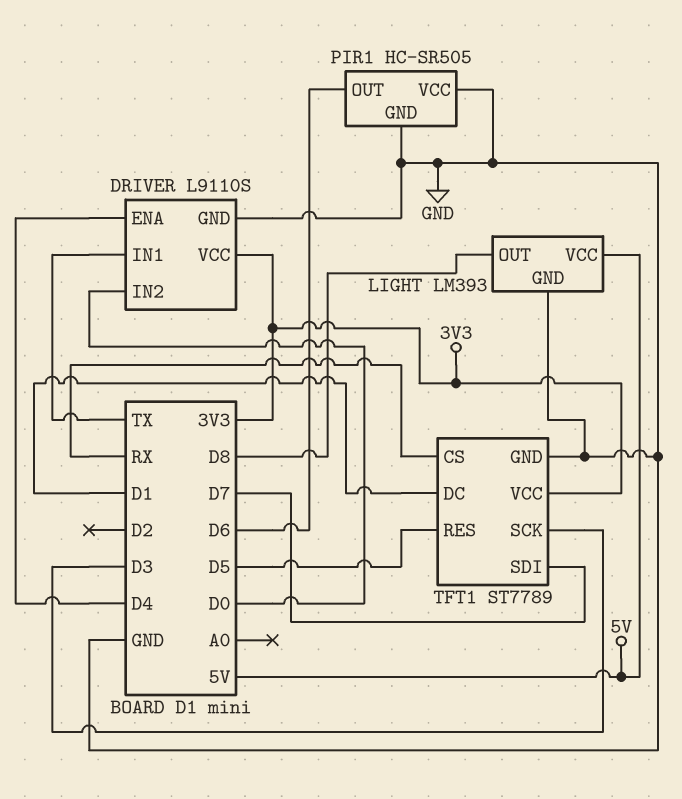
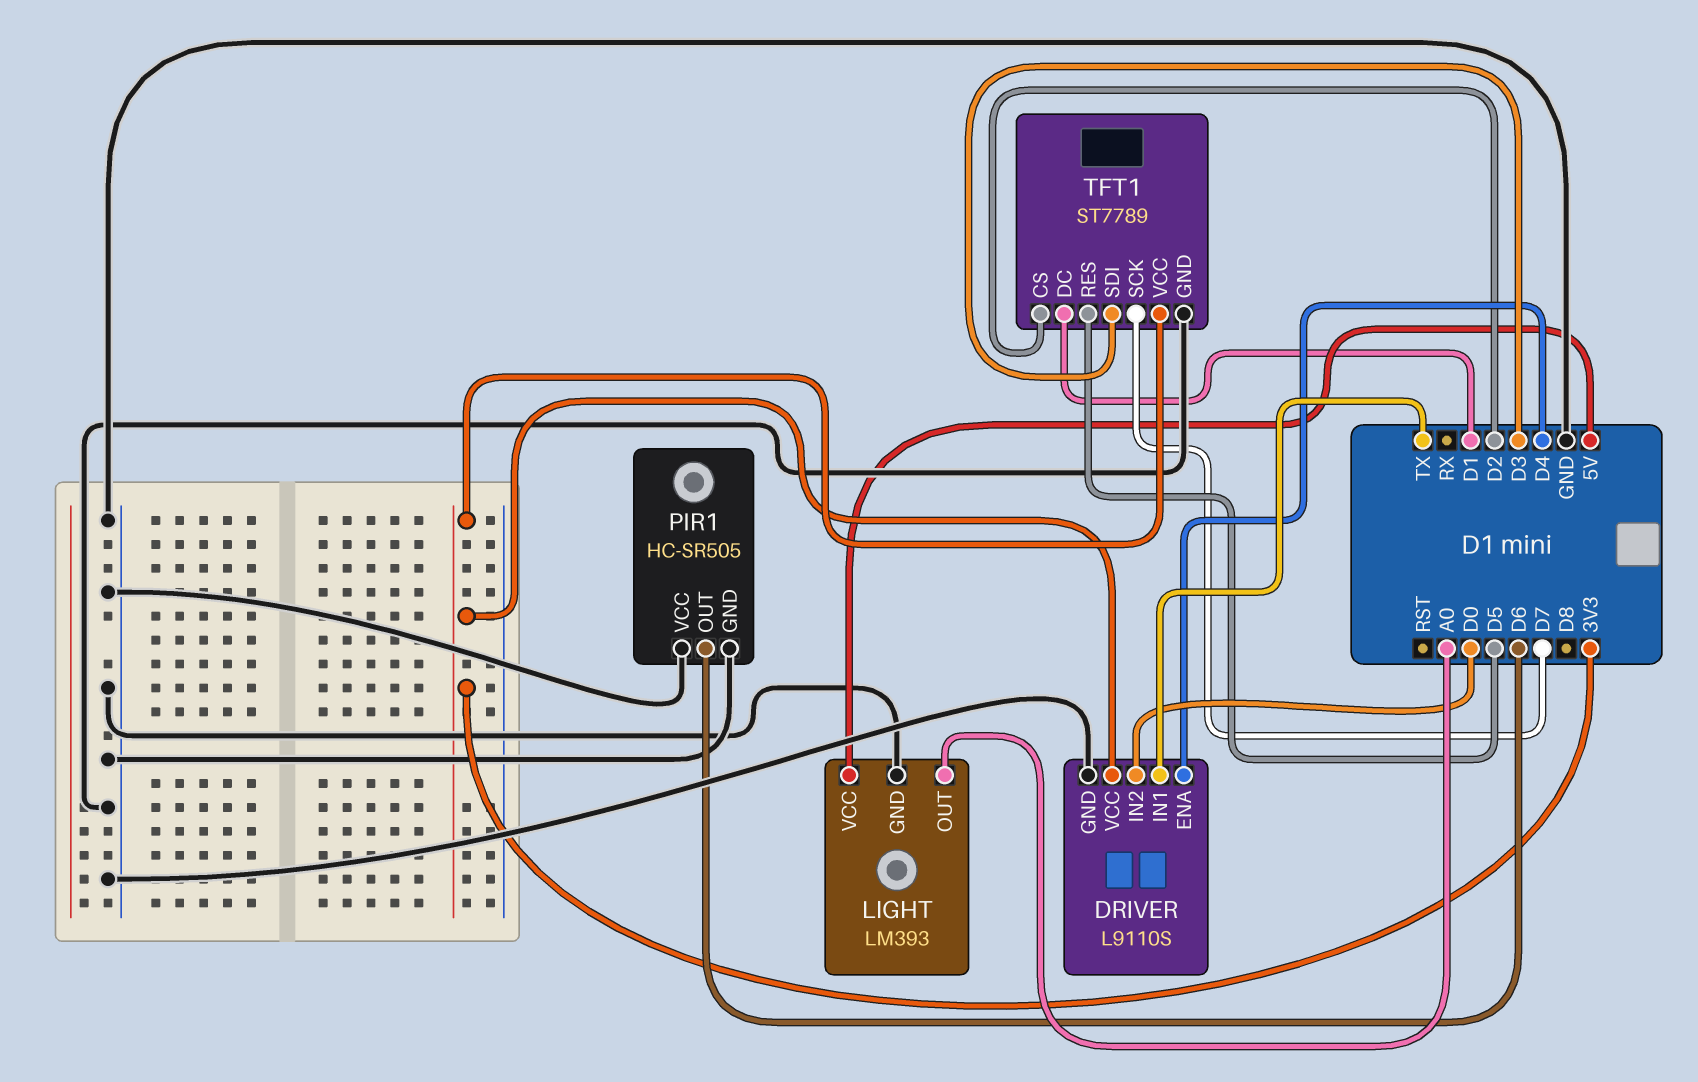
LIGHT pin OUT: D8 -> A0
TFT1 pin CS: RX -> D2
TFT1 pin SCK: D3 -> D7
TFT1 pin SDI: D7 -> D3

